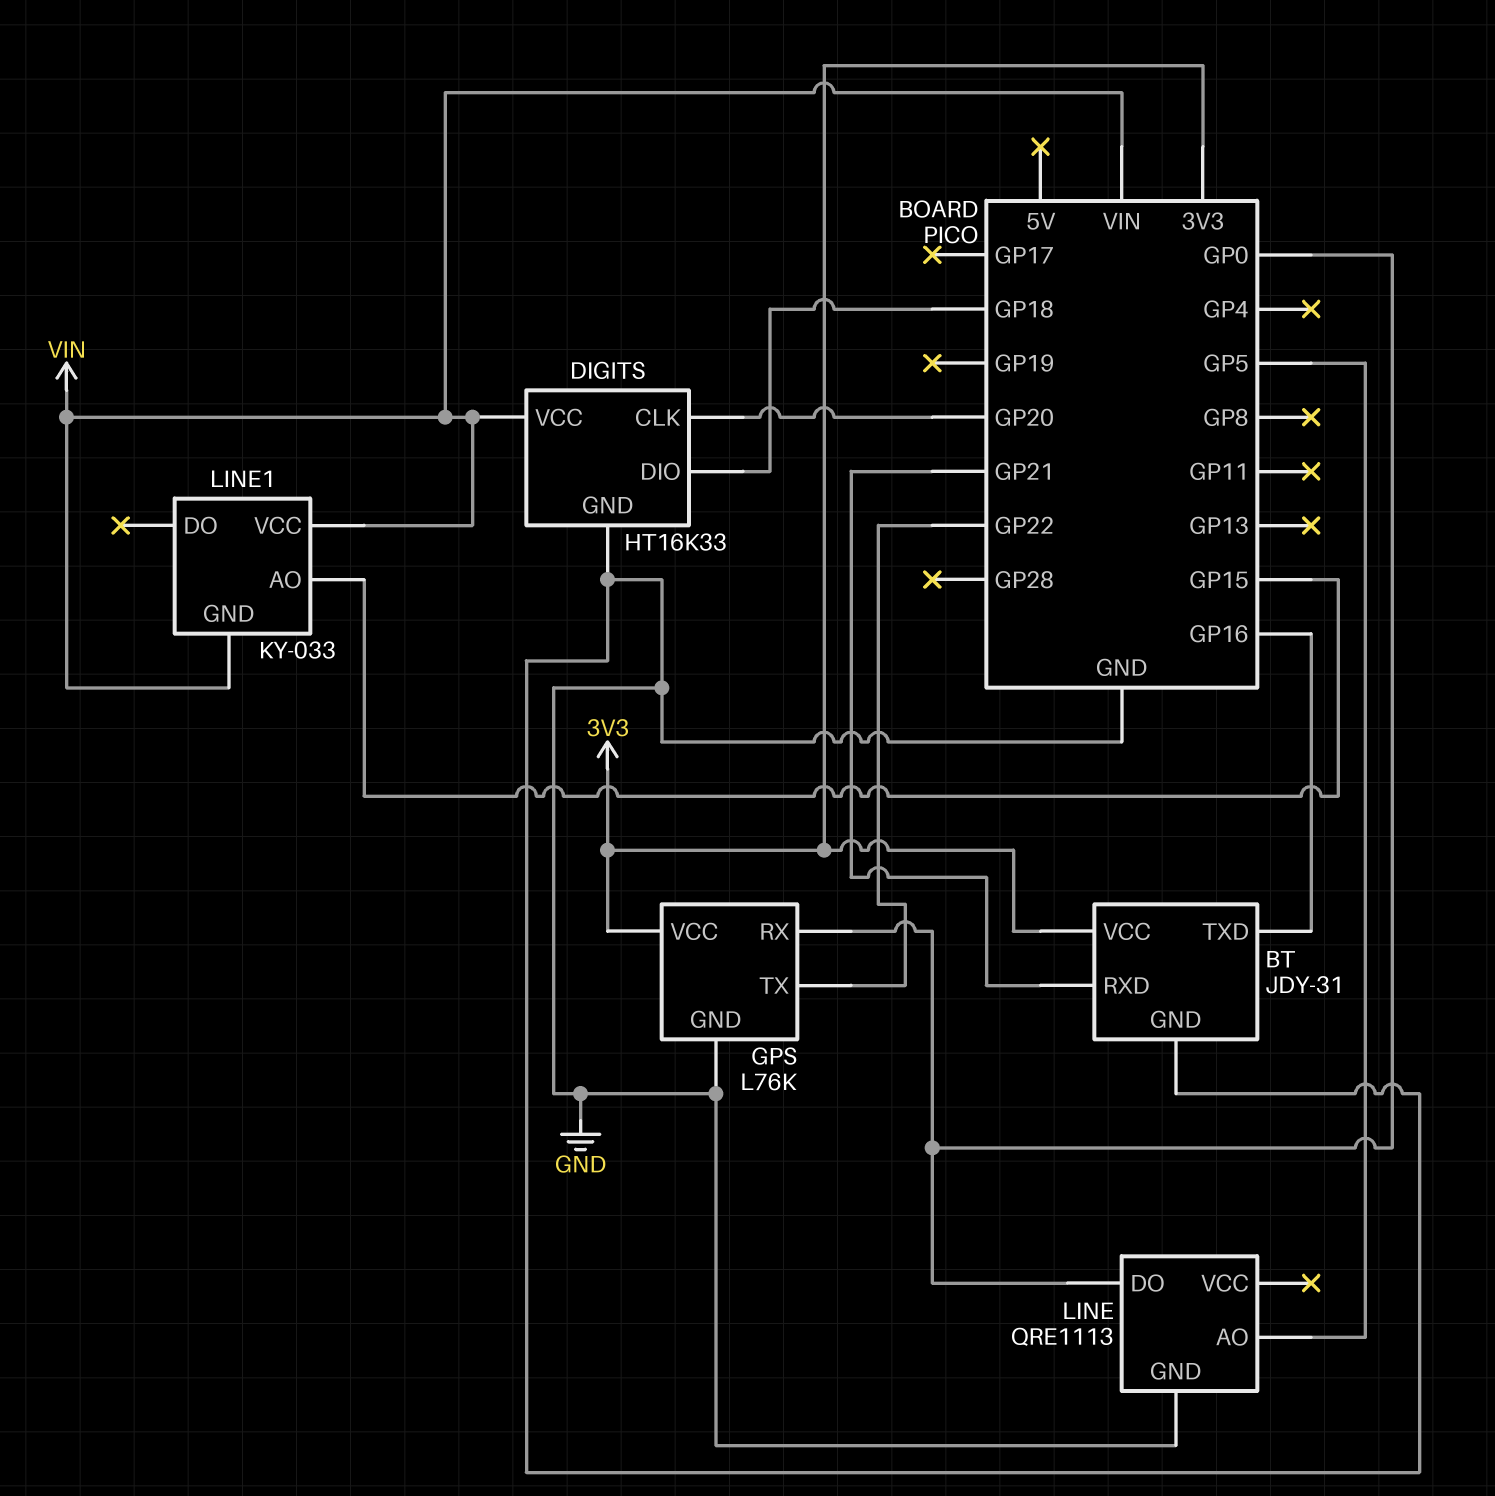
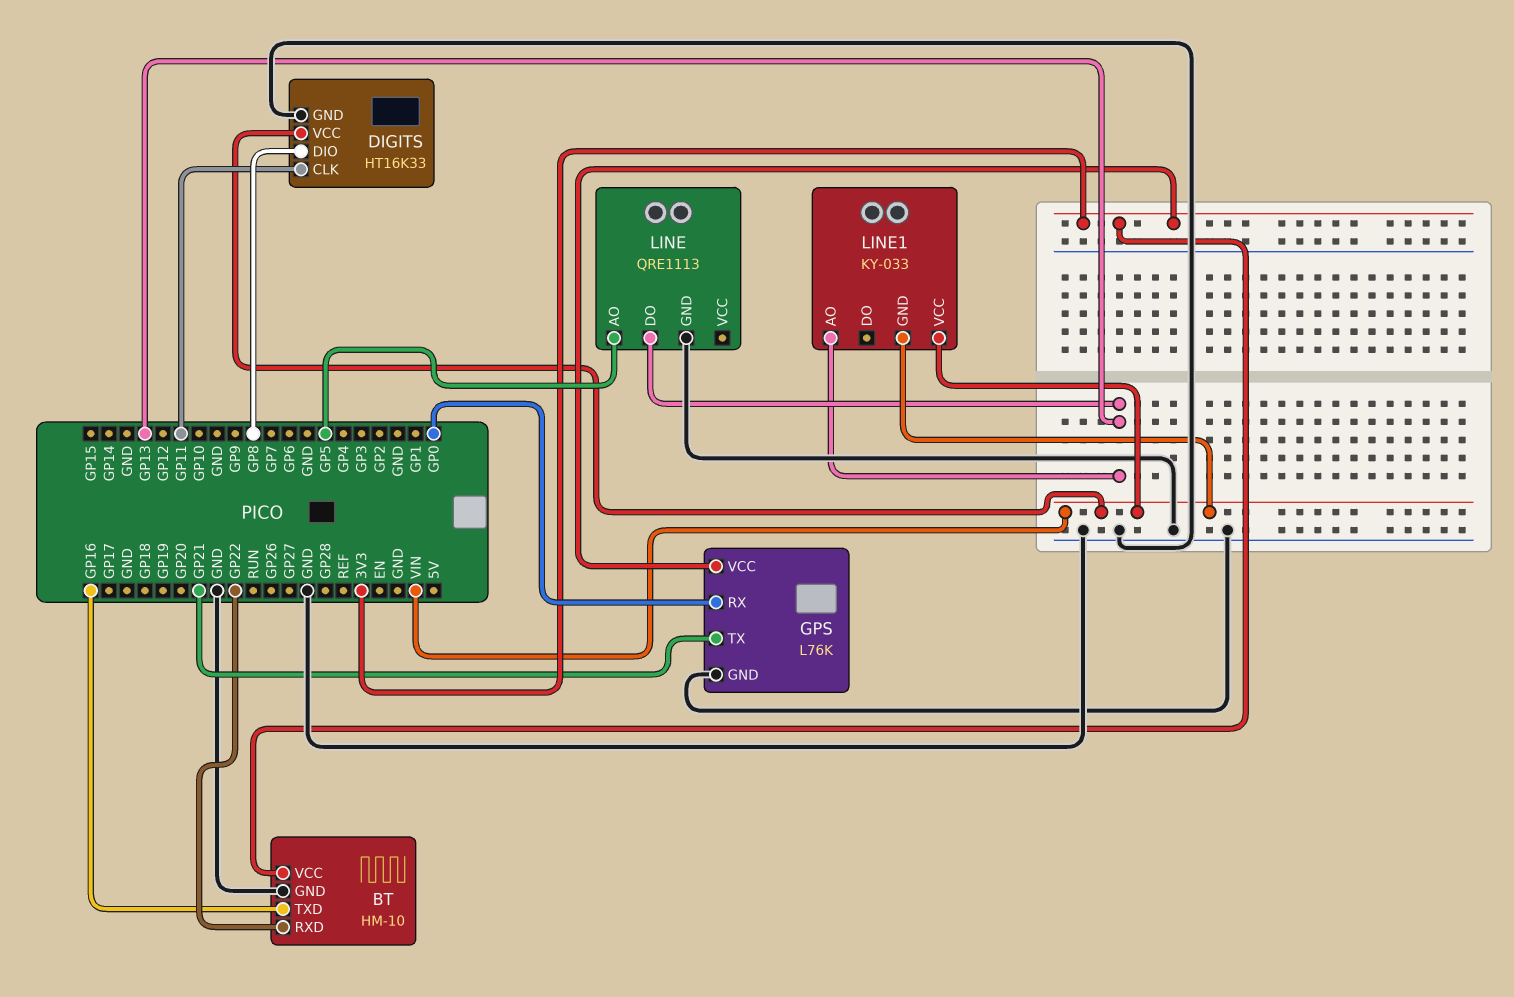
BT: JDY-31 -> HM-10
BT pin RXD: GP21 -> GP22
DIGITS pin CLK: GP20 -> GP11
DIGITS pin DIO: GP18 -> GP8
GPS pin TX: GP22 -> GP21
LINE pin DO: GP0 -> GP13
LINE1 pin AO: GP15 -> GP13

